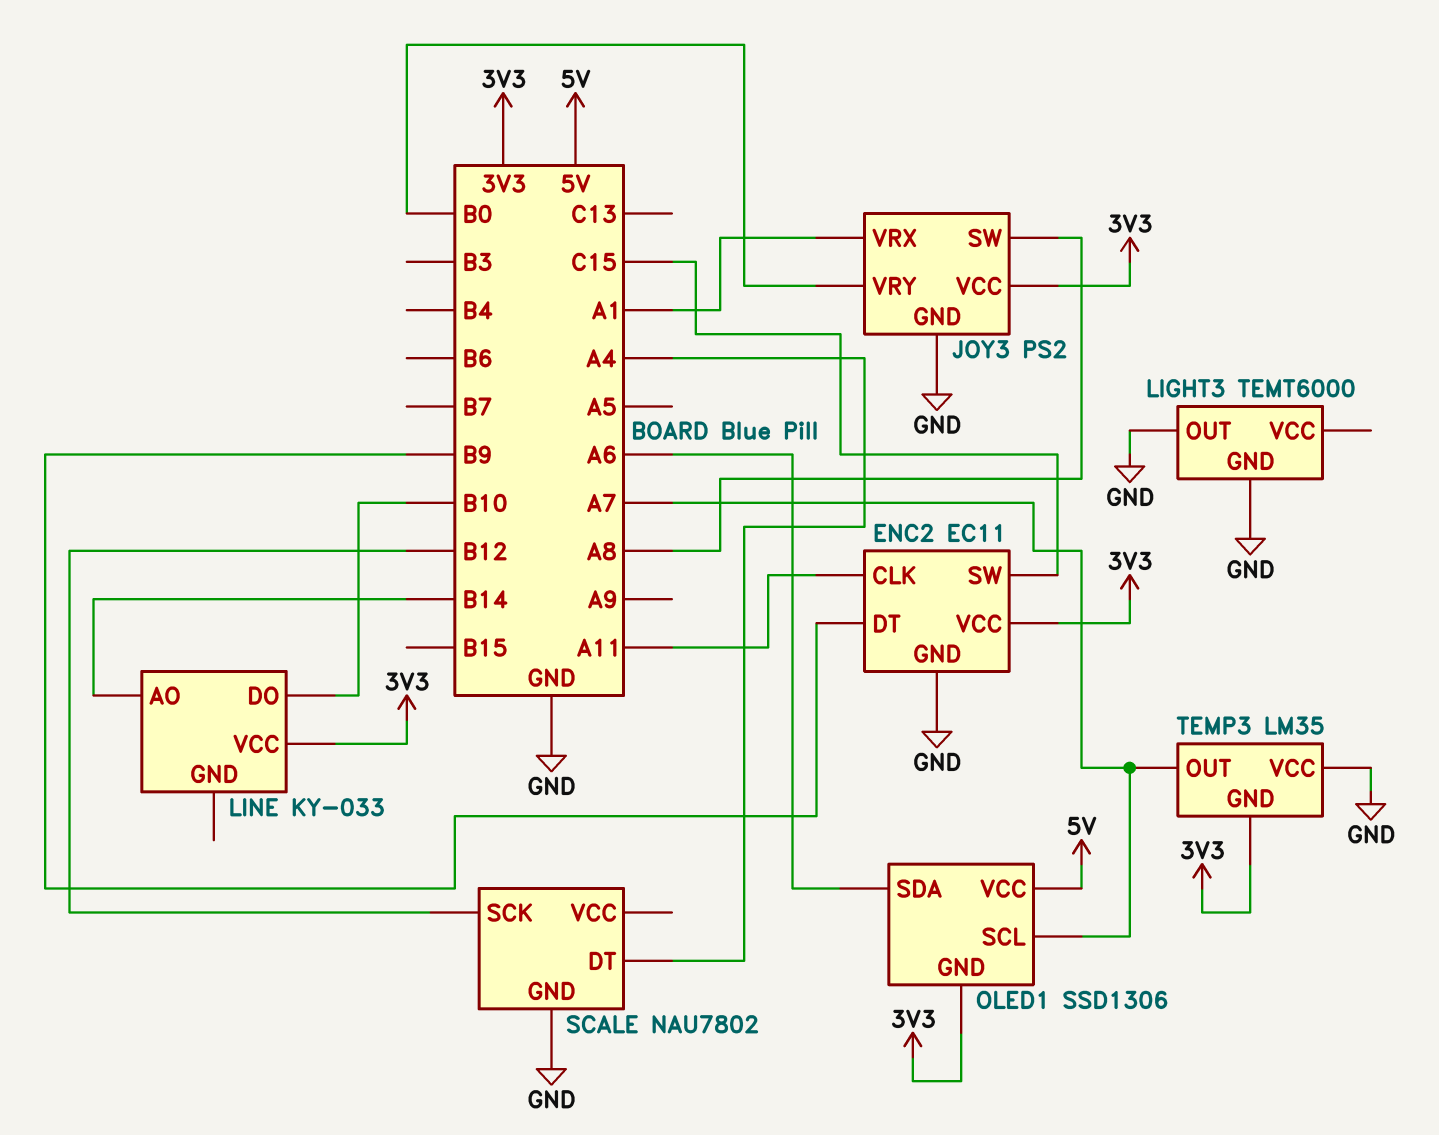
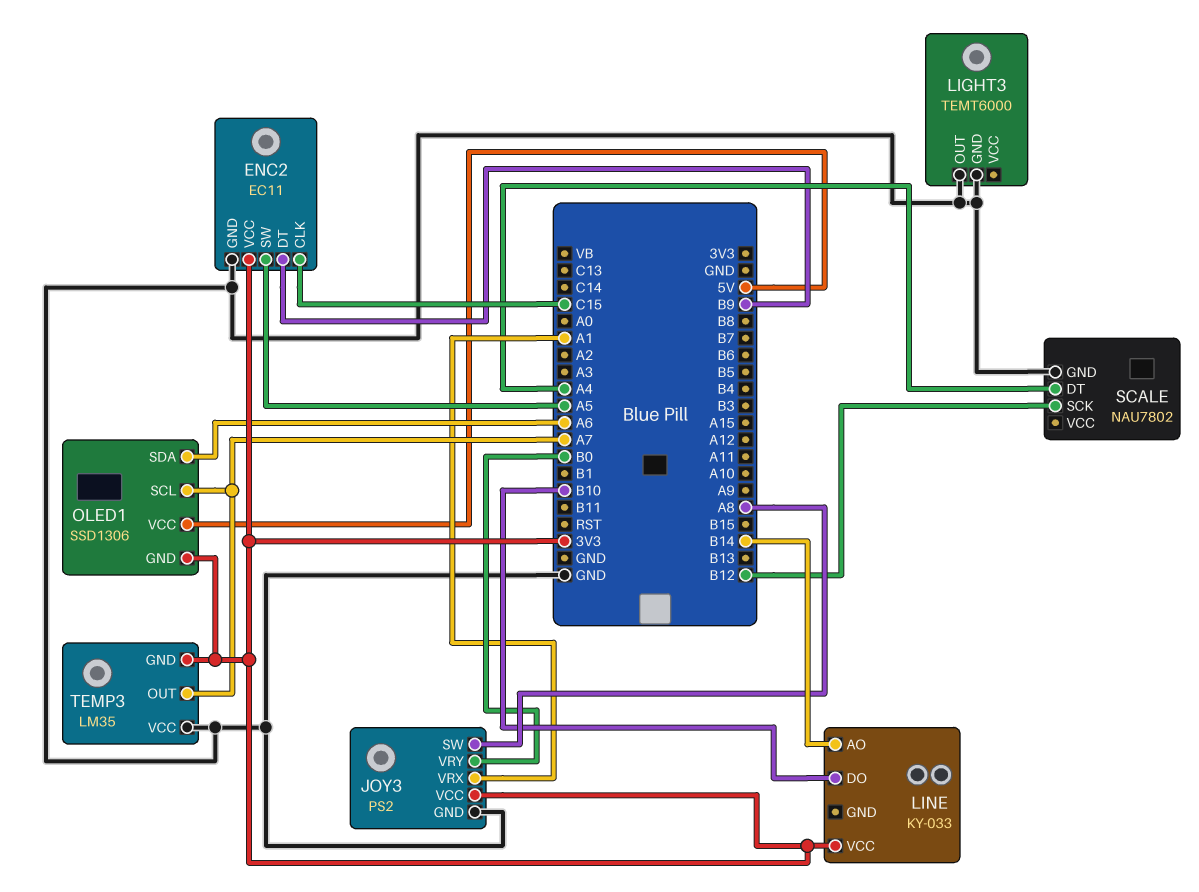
ENC2 pin CLK: A11 -> C15
ENC2 pin SW: C15 -> A5

